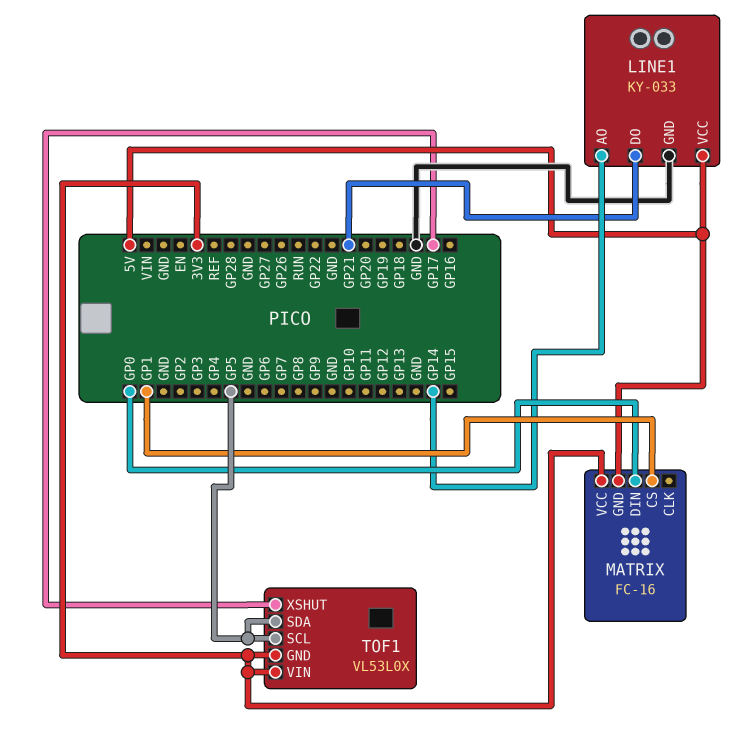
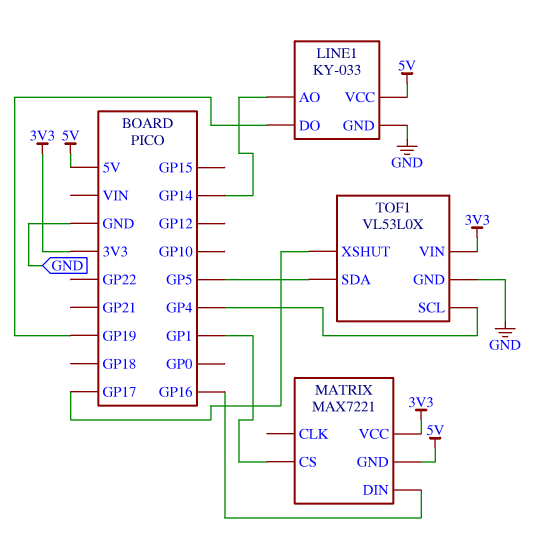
LINE1 pin DO: GP21 -> GP19
MATRIX: FC-16 -> MAX7221
MATRIX pin DIN: GP0 -> GP16
TOF1 pin GND: 3V3 -> GND
TOF1 pin SCL: GP5 -> GP4

